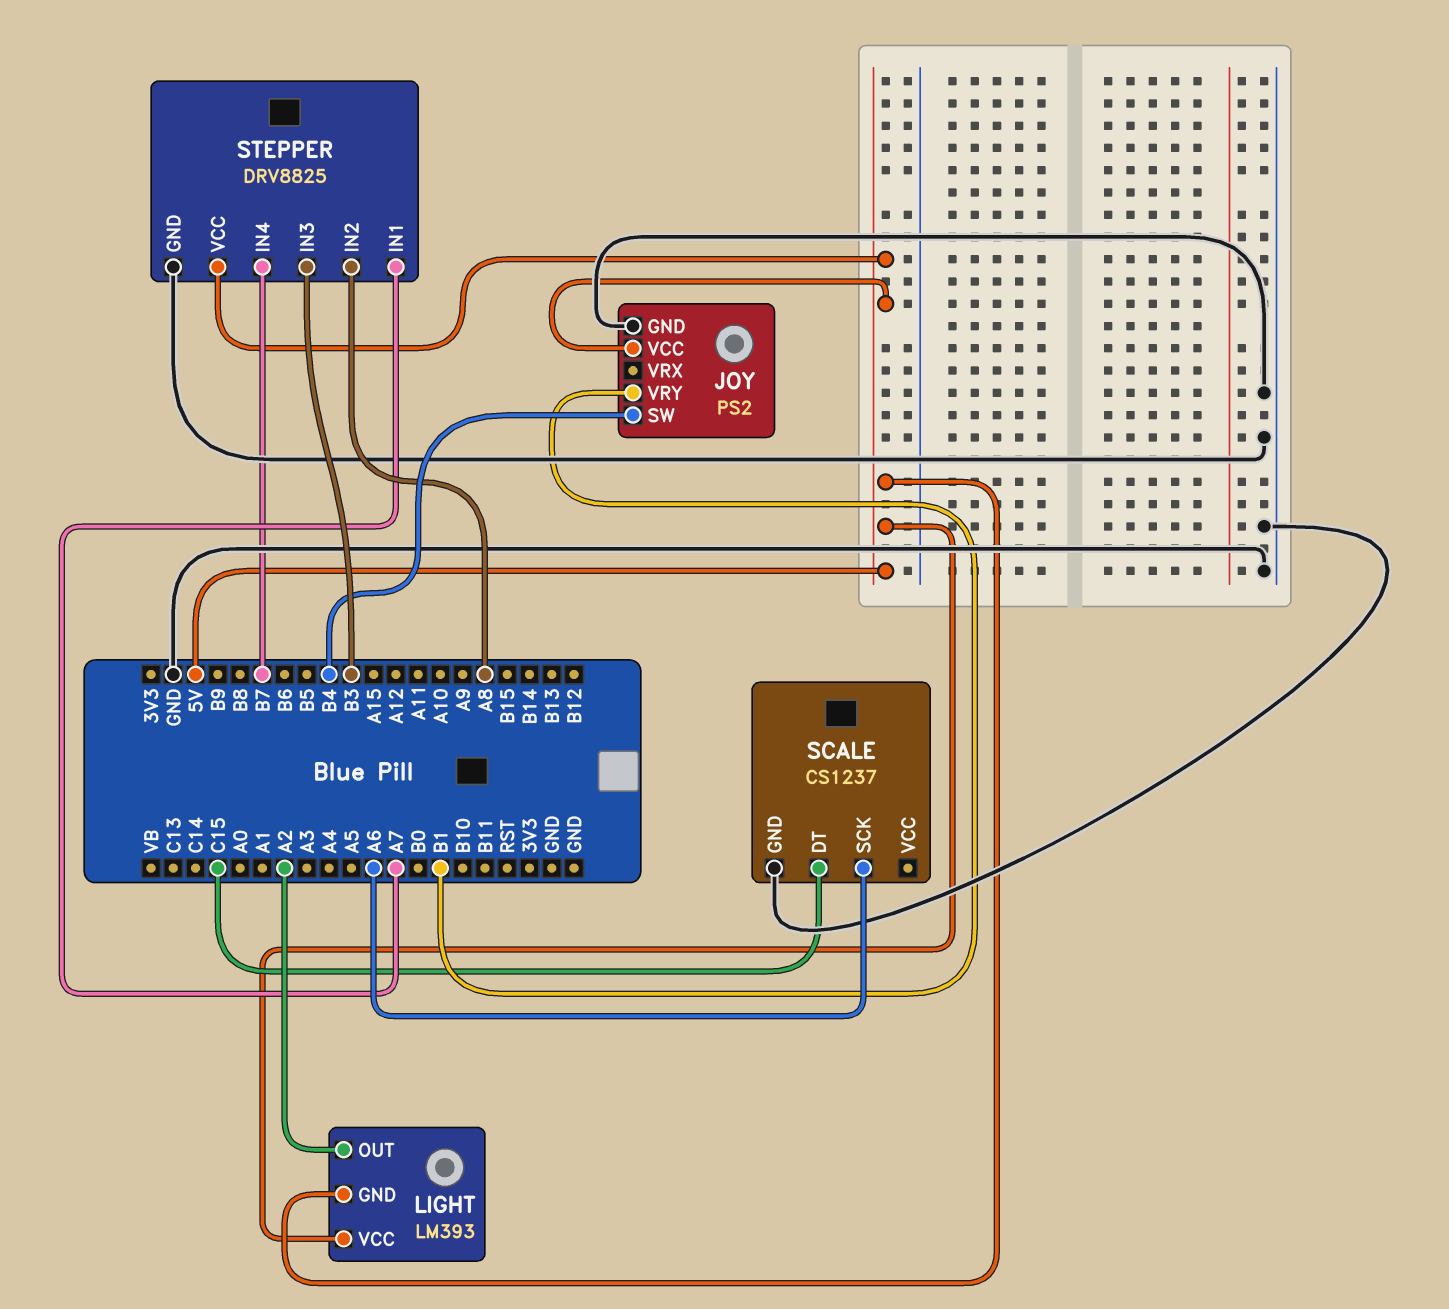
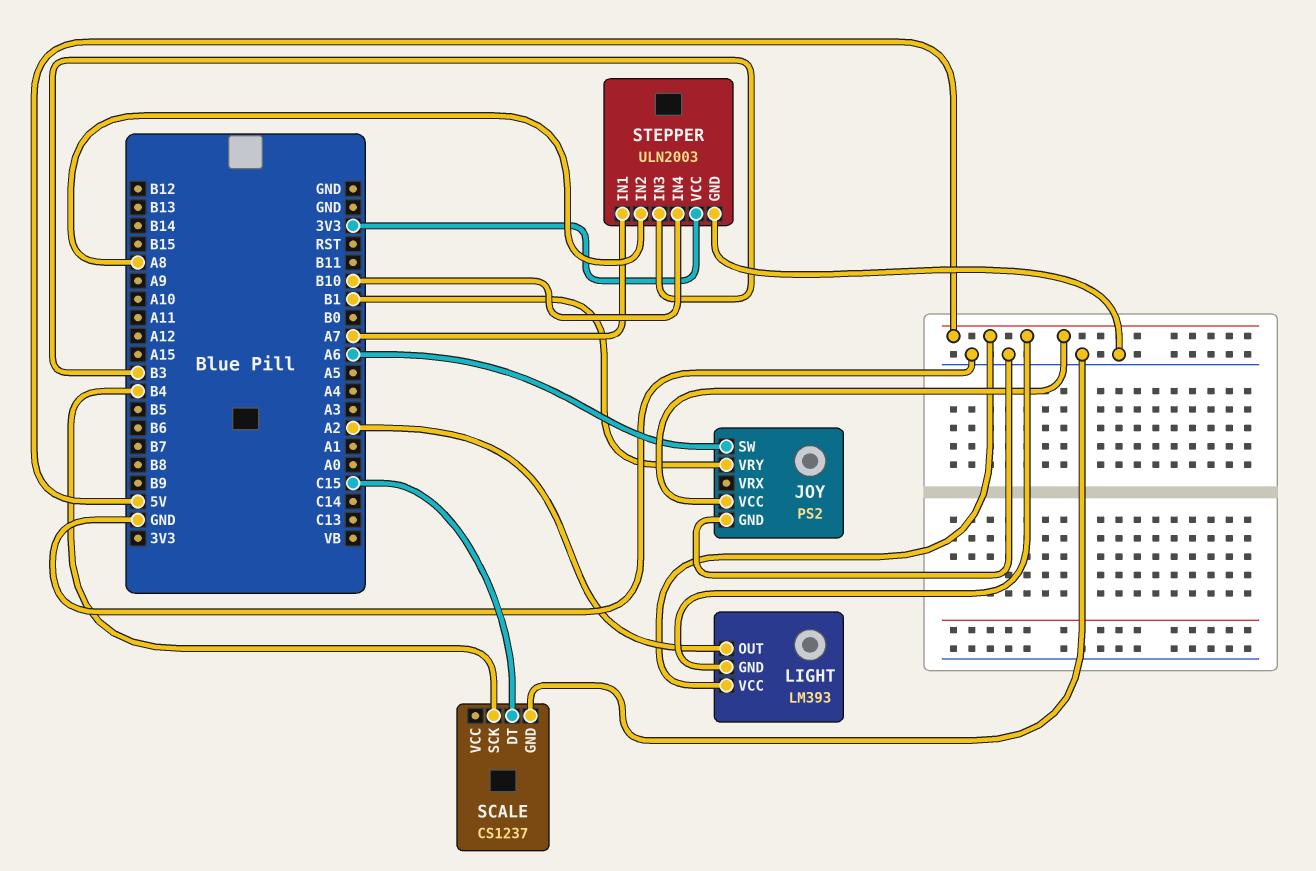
JOY pin SW: B4 -> A6
SCALE pin SCK: A6 -> B4
STEPPER: DRV8825 -> ULN2003
STEPPER pin IN4: B7 -> B10
STEPPER pin VCC: 5V -> 3V3

